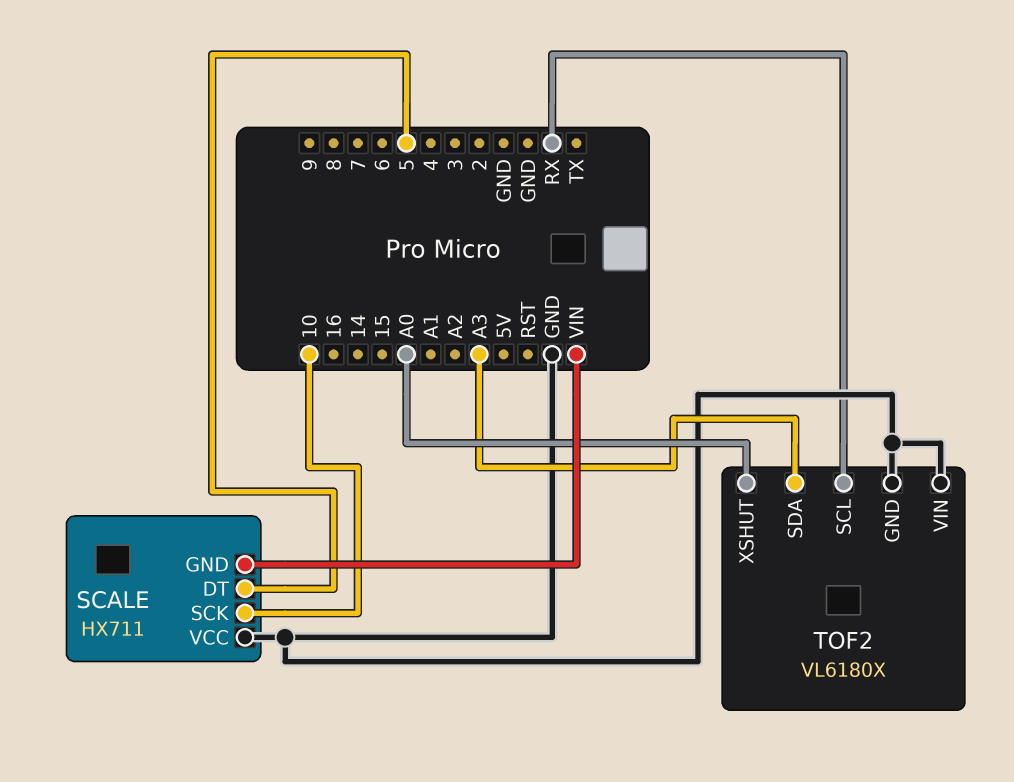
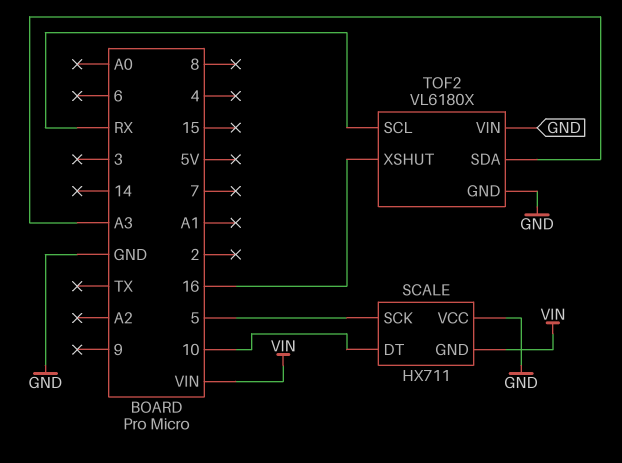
SCALE pin DT: 5 -> 10
SCALE pin SCK: 10 -> 5
TOF2 pin XSHUT: A0 -> 16

